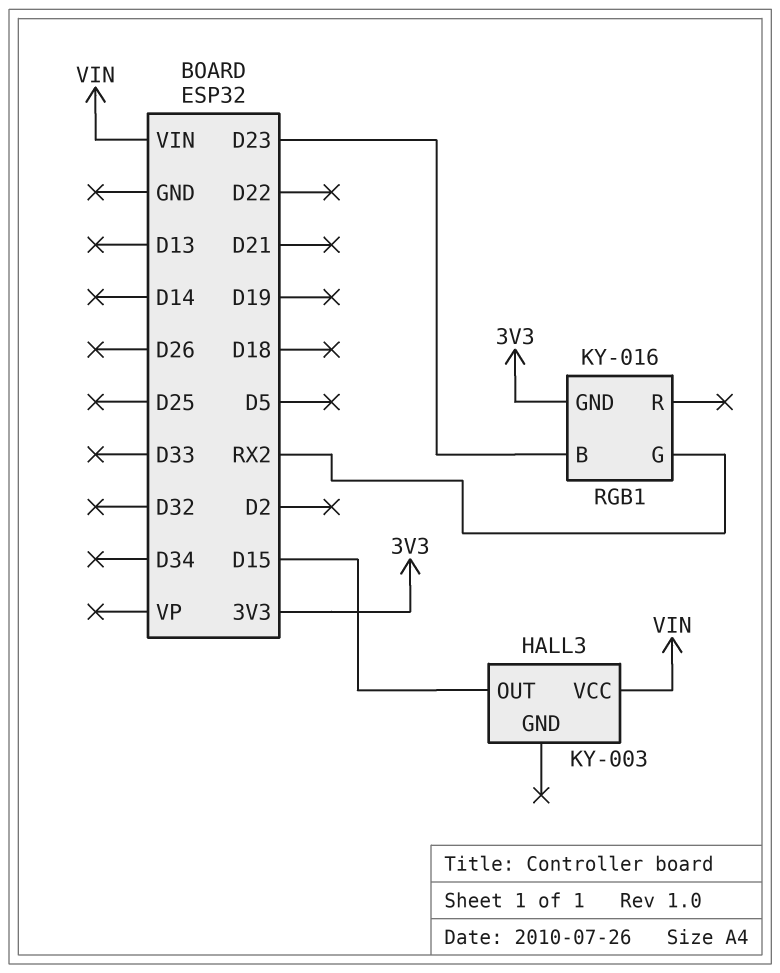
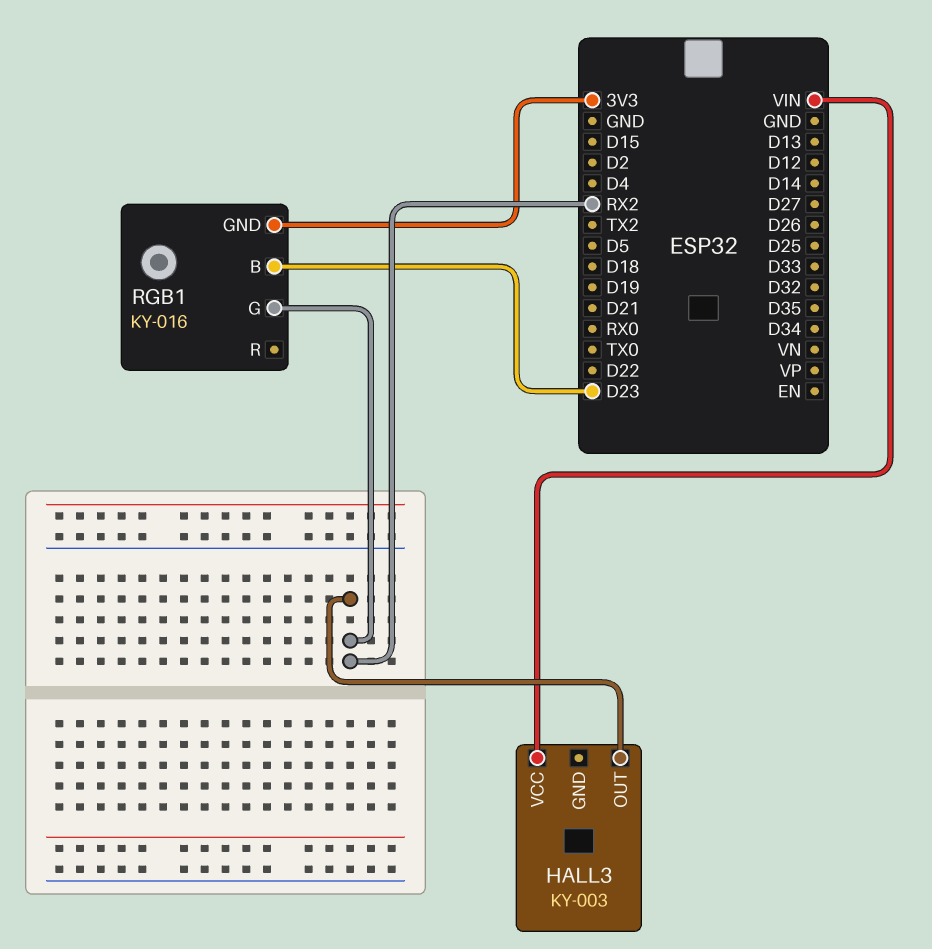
HALL3 pin OUT: D15 -> RX2

